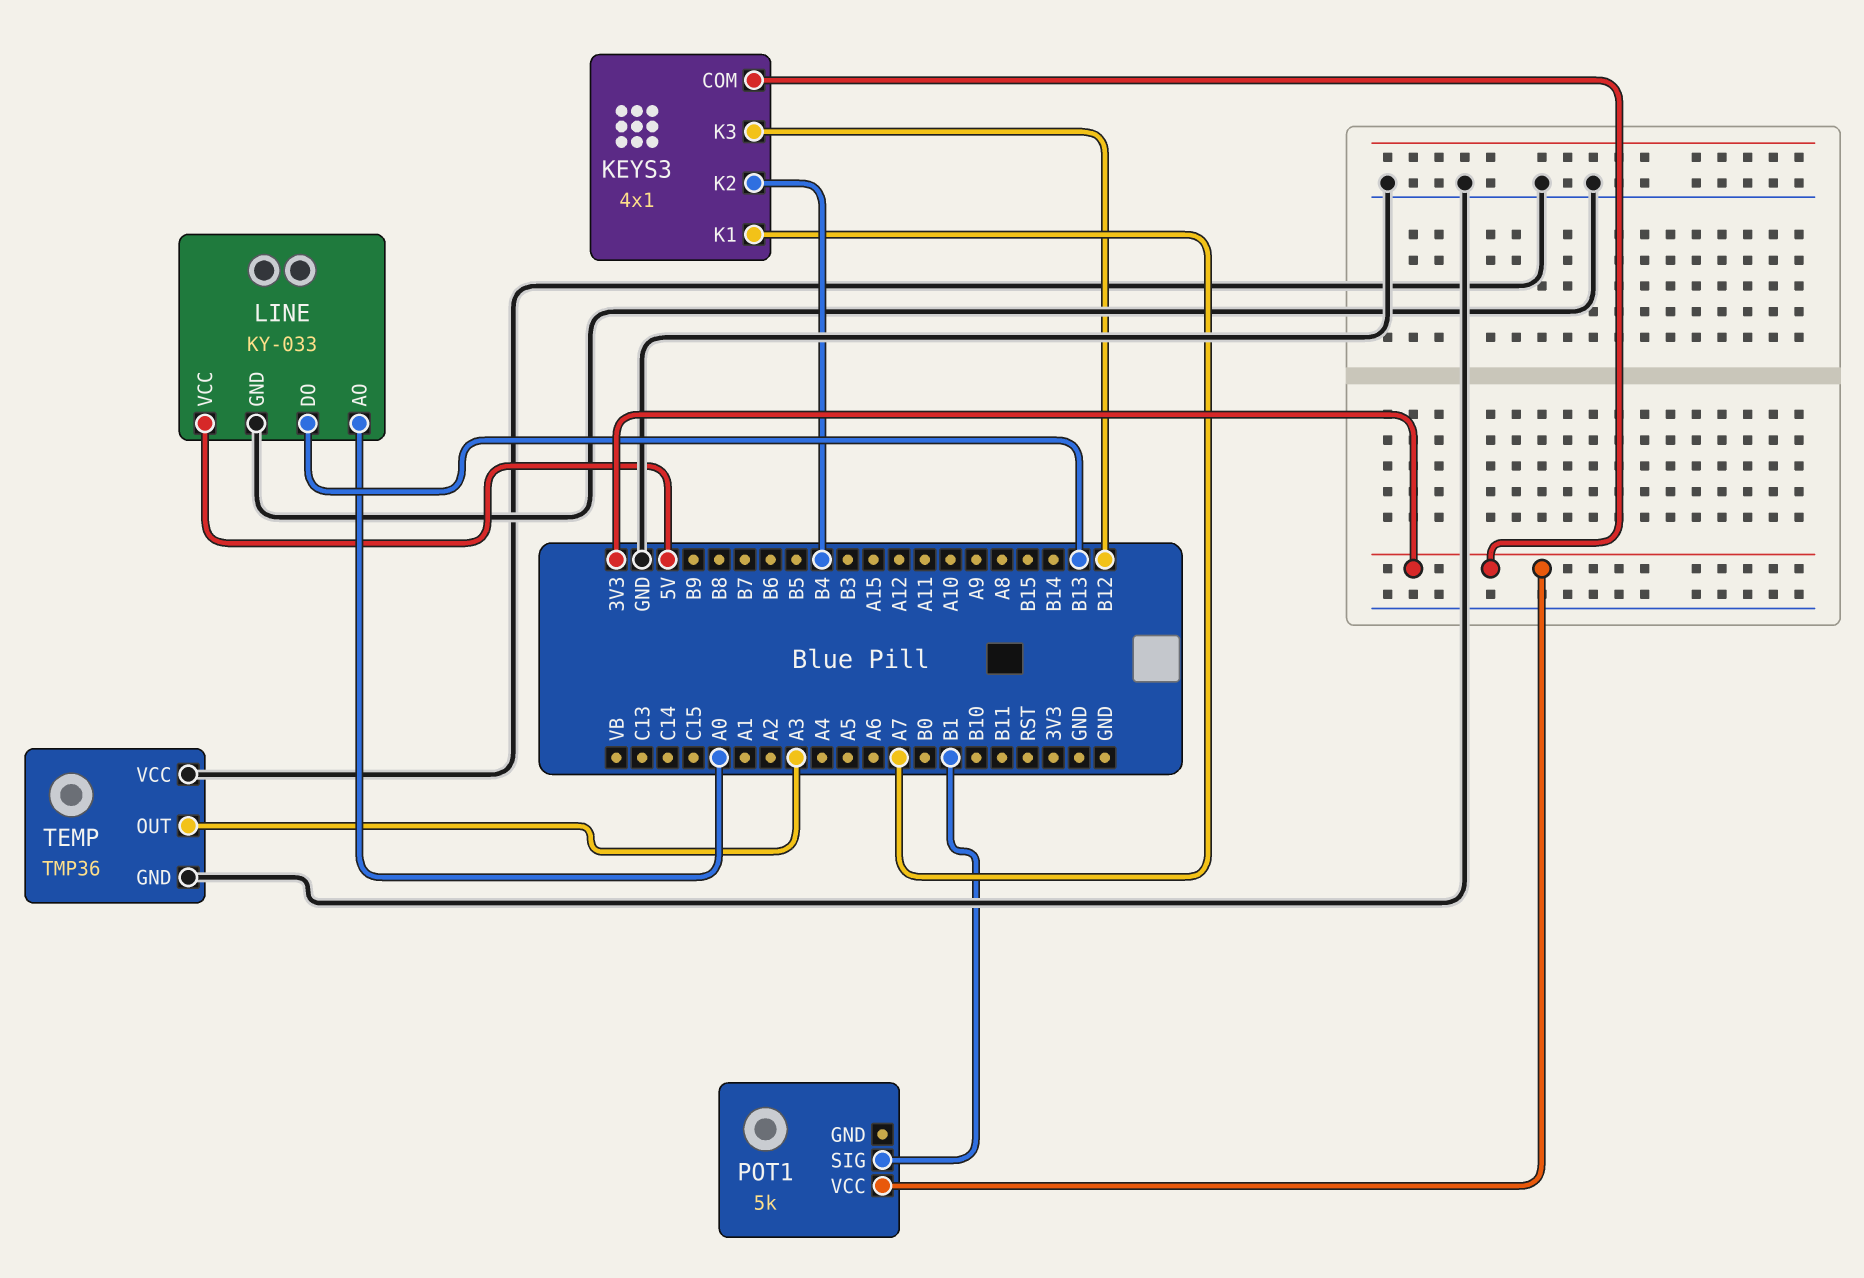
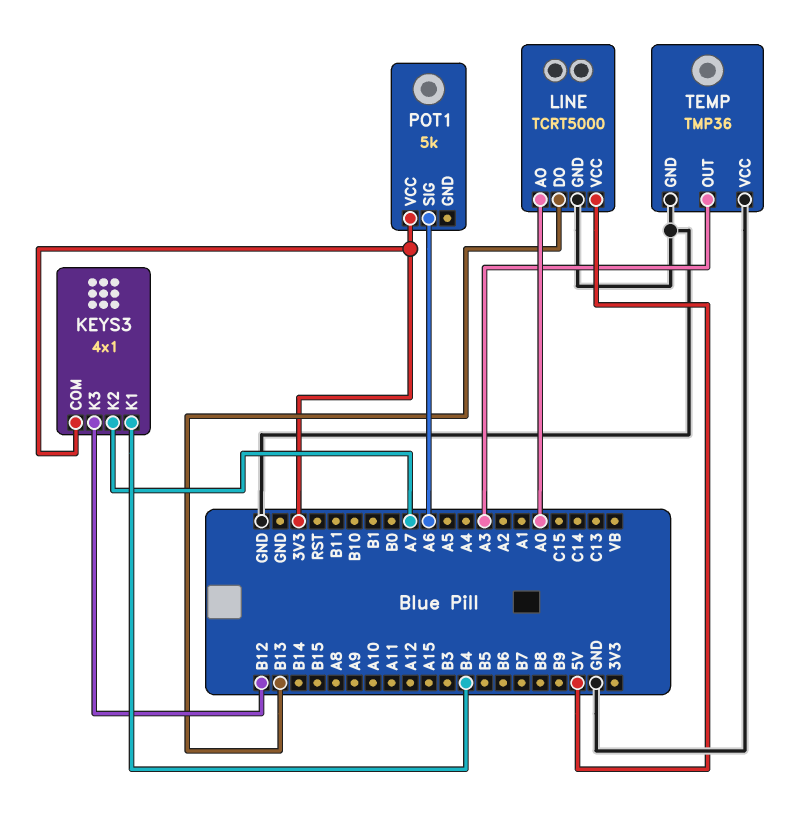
KEYS3 pin K1: A7 -> B4
KEYS3 pin K2: B4 -> A7
LINE: KY-033 -> TCRT5000
POT1 pin SIG: B1 -> A6

